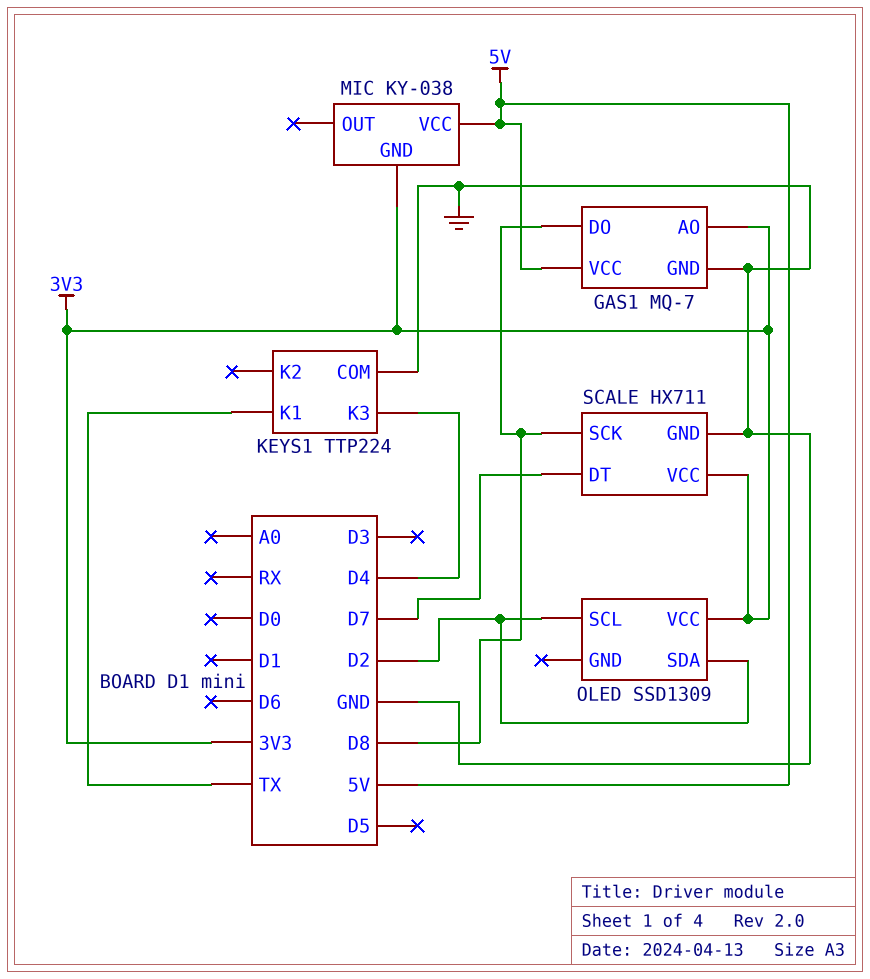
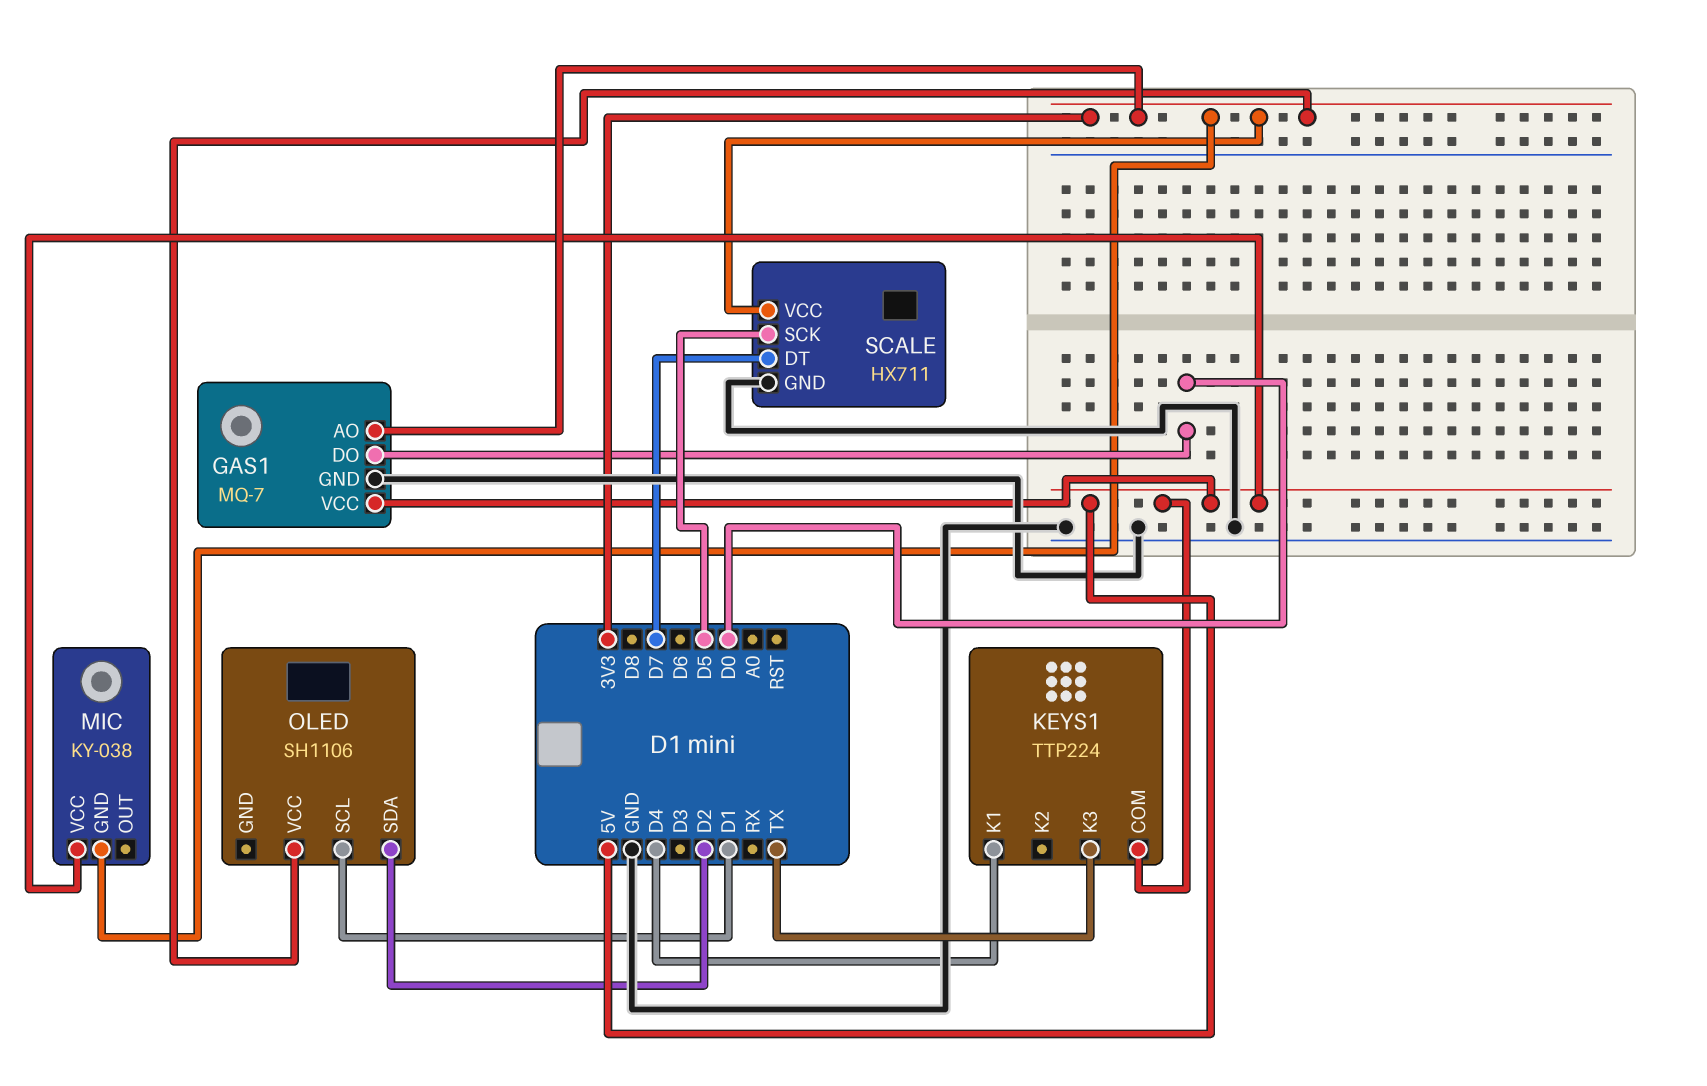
GAS1 pin DO: D8 -> D0
KEYS1 pin COM: GND -> 5V
KEYS1 pin K1: TX -> D4
KEYS1 pin K3: D4 -> TX
OLED: SSD1309 -> SH1106
OLED pin SCL: D2 -> D1
SCALE pin SCK: D8 -> D5

